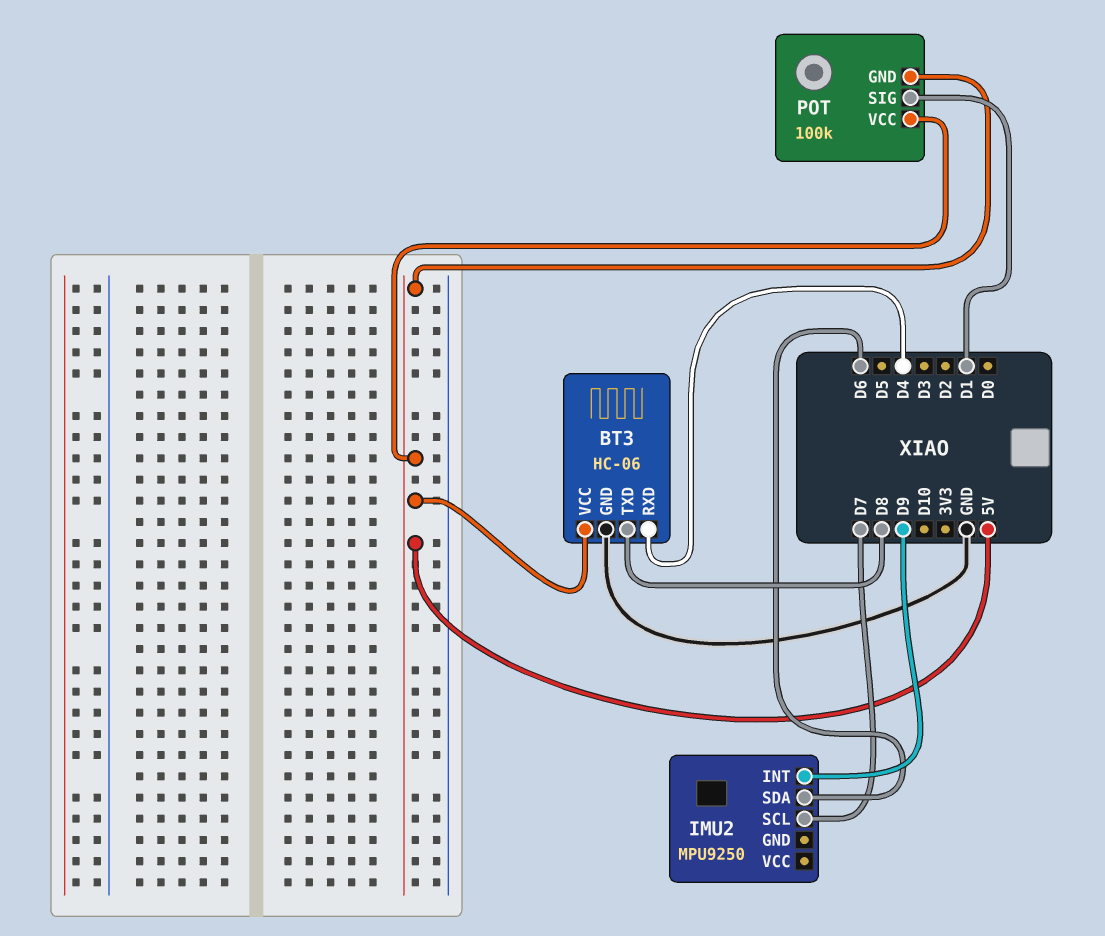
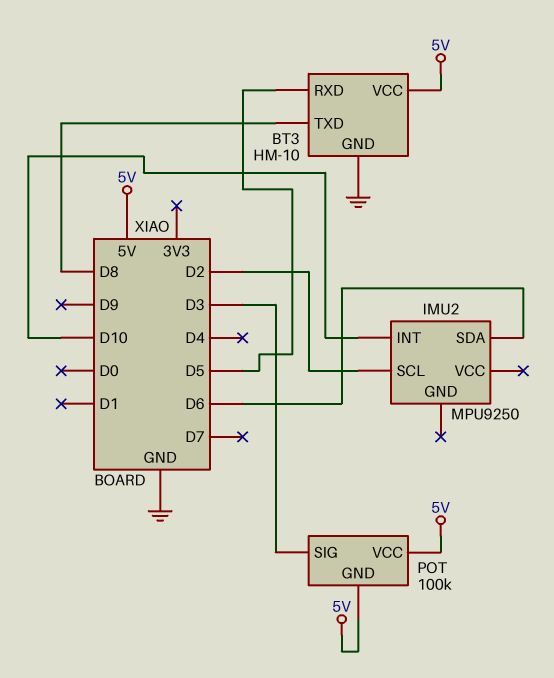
BT3: HC-06 -> HM-10
BT3 pin RXD: D4 -> D5
IMU2 pin INT: D9 -> D10
IMU2 pin SCL: D7 -> D2
POT pin SIG: D1 -> D3

